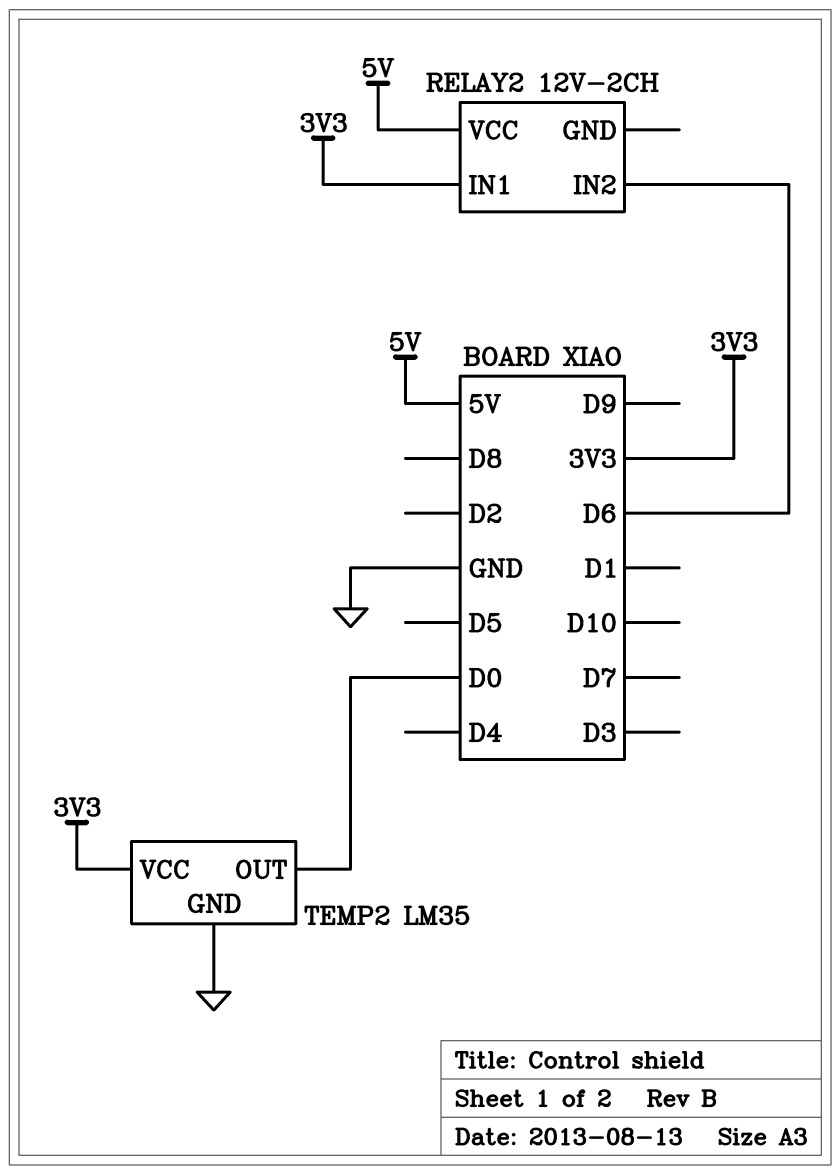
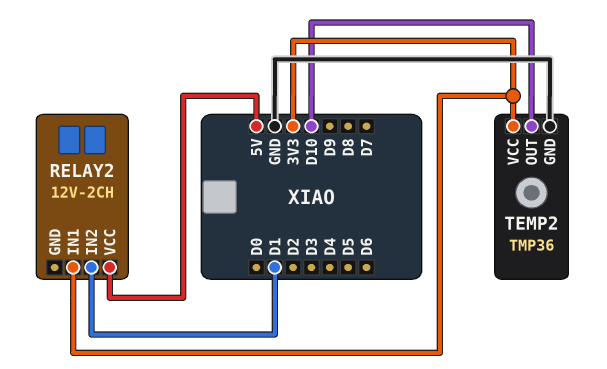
RELAY2 pin IN2: D6 -> D1
TEMP2: LM35 -> TMP36
TEMP2 pin OUT: D0 -> D10

